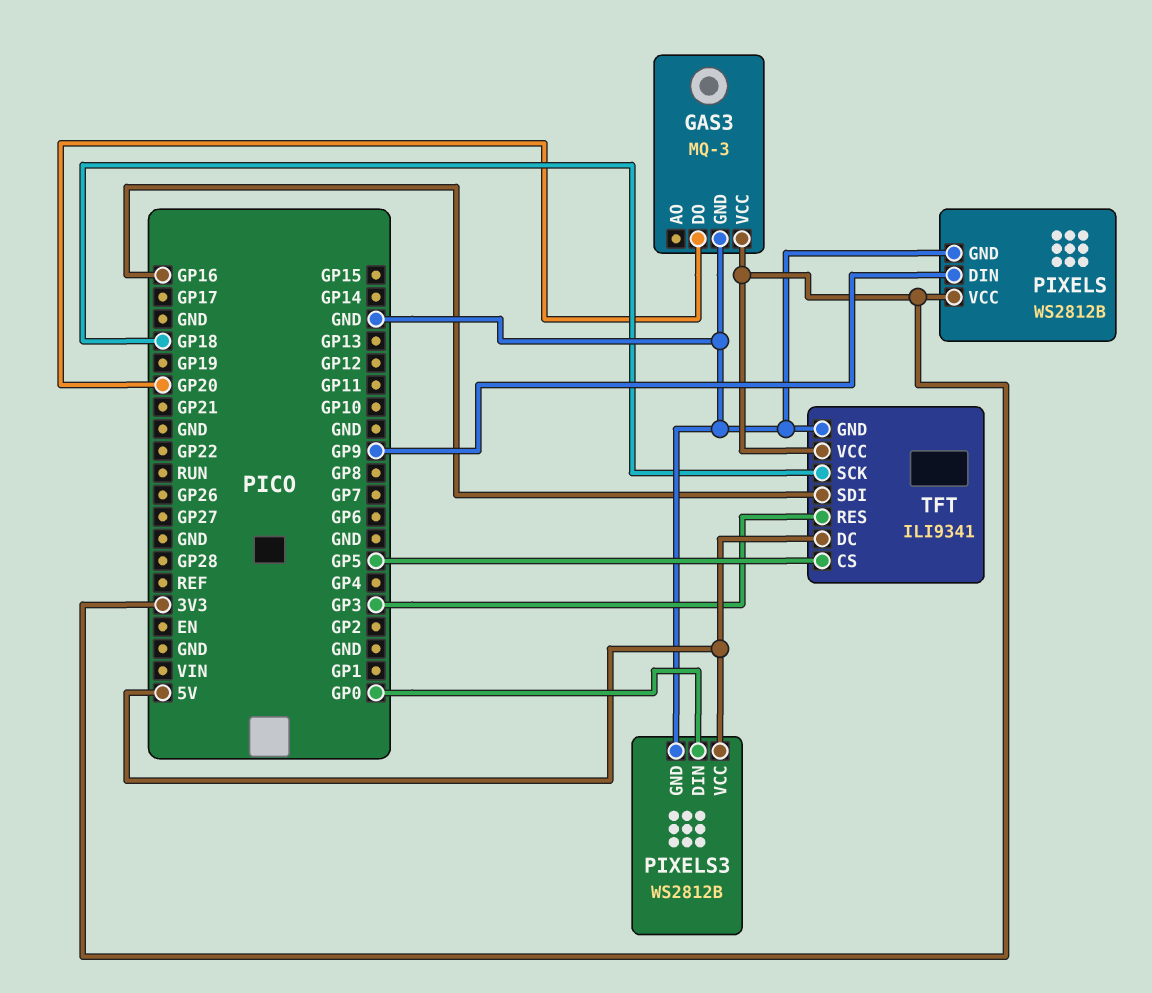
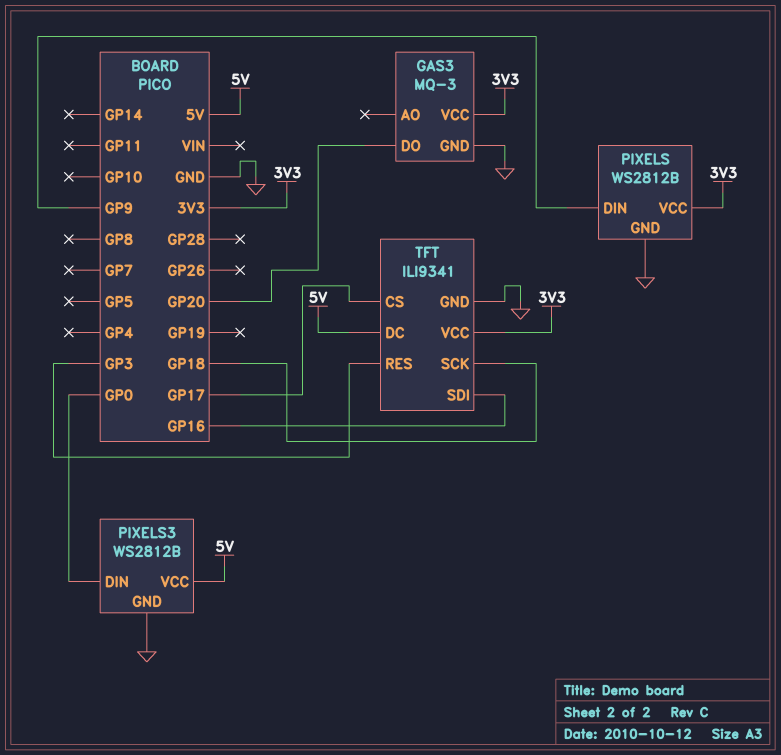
TFT pin CS: GP5 -> GP17

